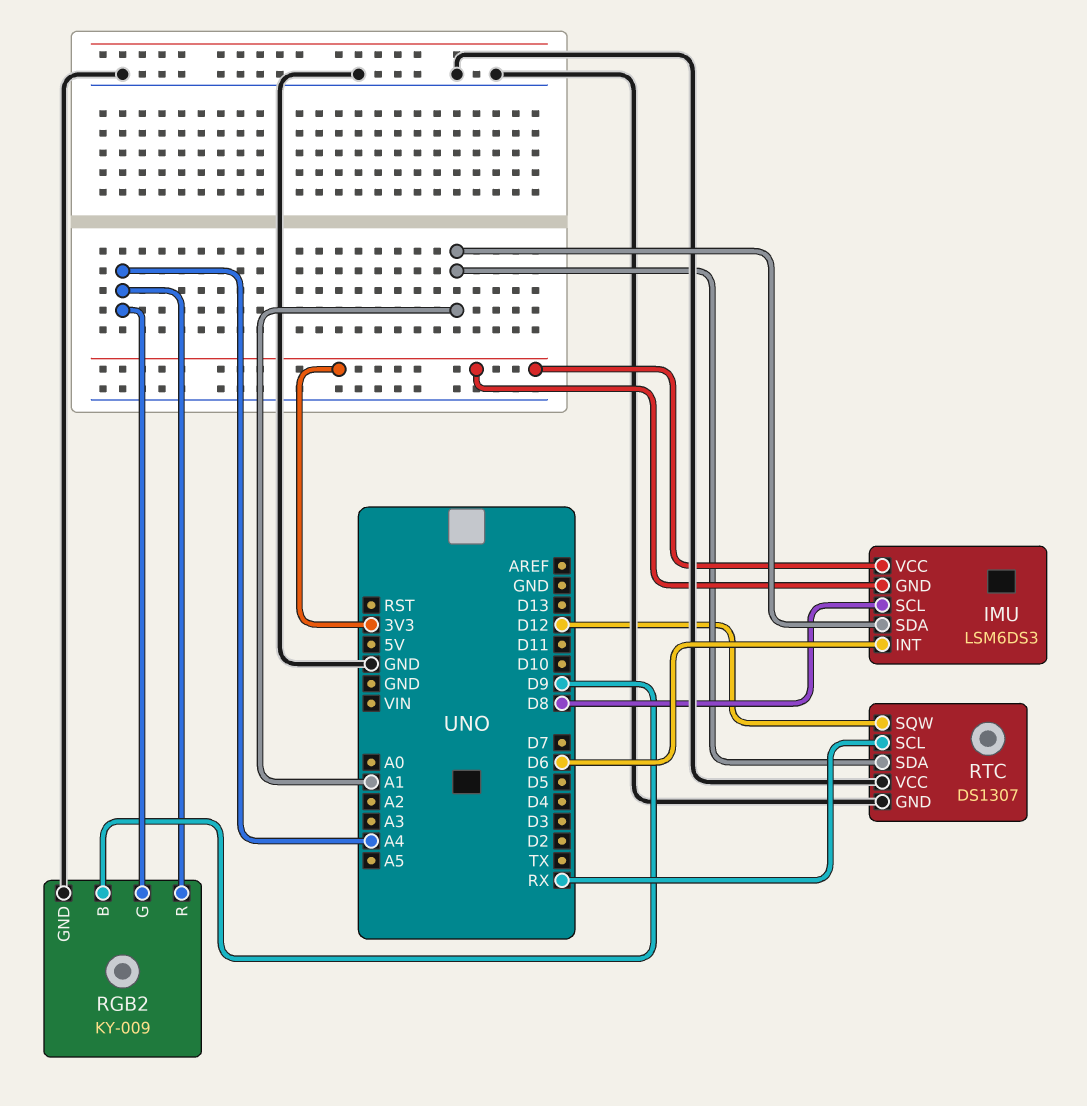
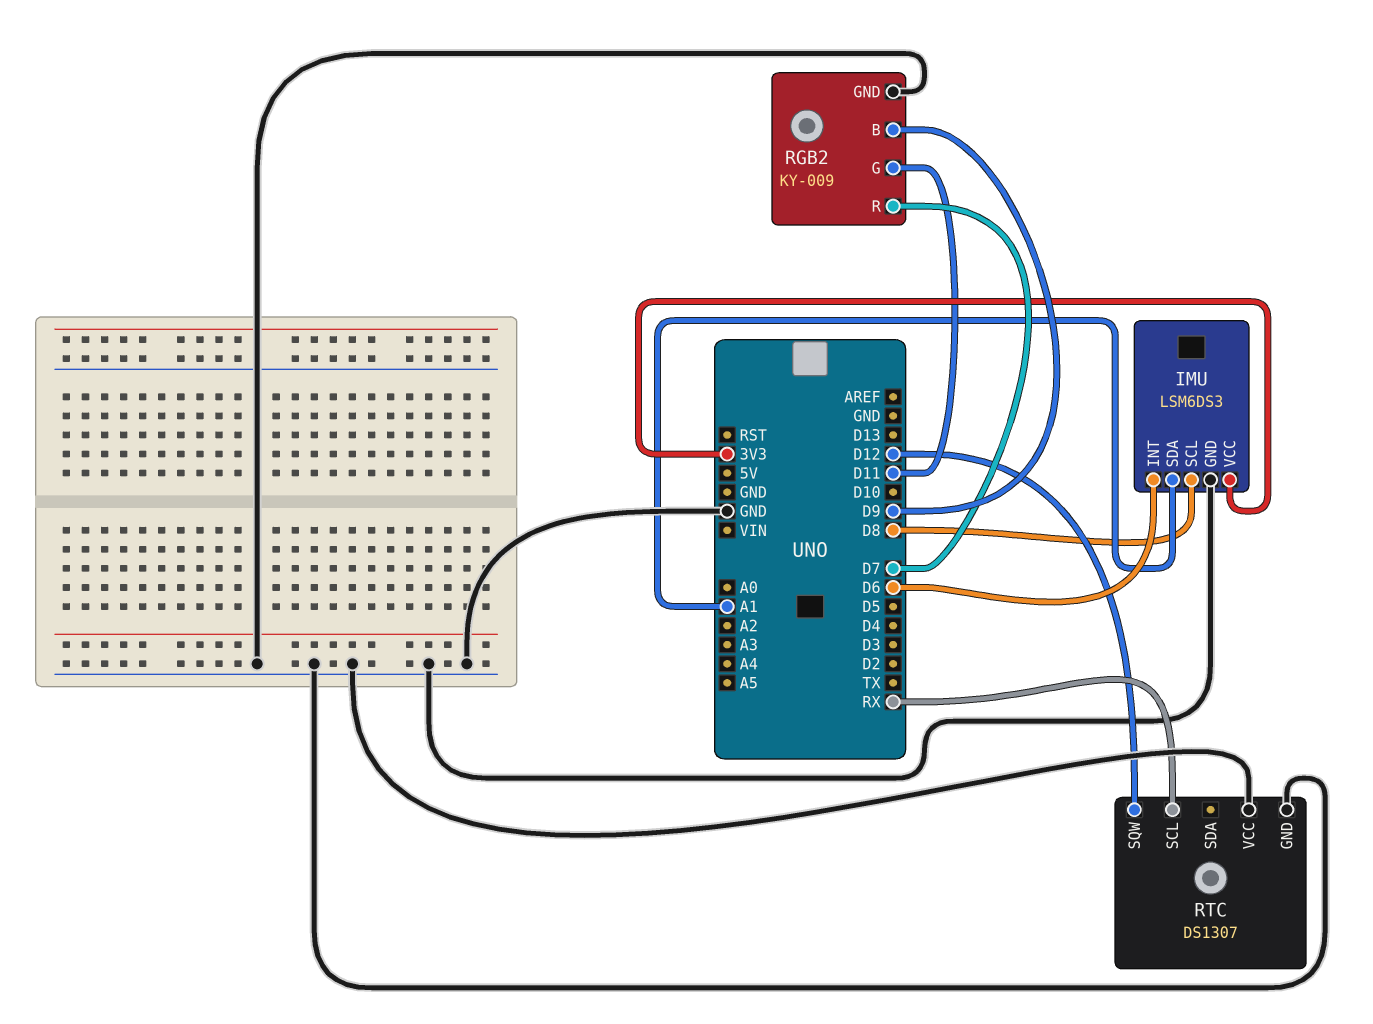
IMU pin GND: 3V3 -> GND
RGB2 pin G: A4 -> D11
RGB2 pin R: A4 -> D7
RTC pin SDA: A1 -> none

